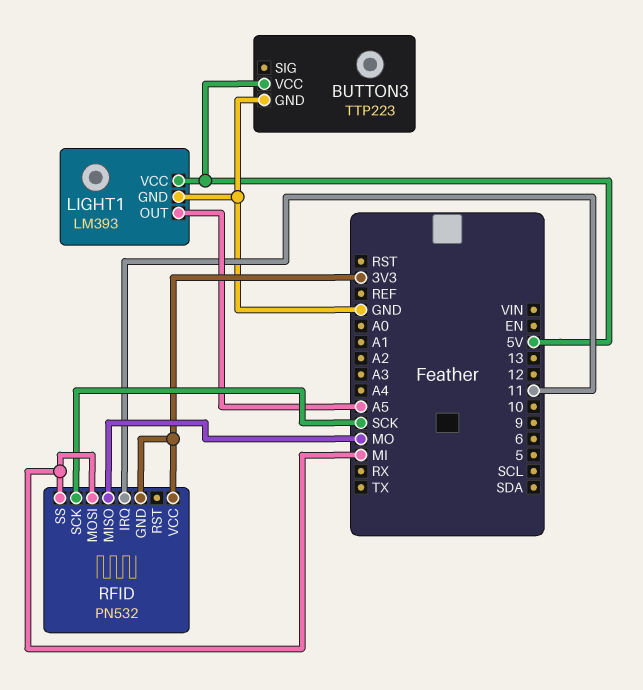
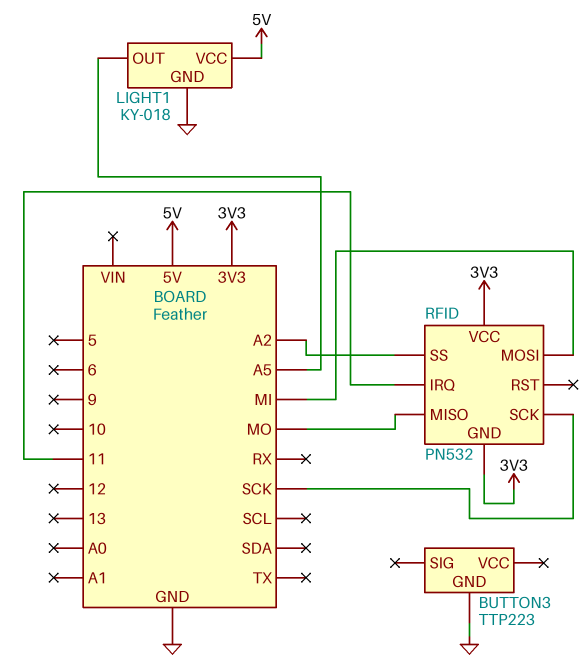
BUTTON3 pin VCC: 5V -> none
LIGHT1: LM393 -> KY-018
RFID pin SS: MI -> A2

